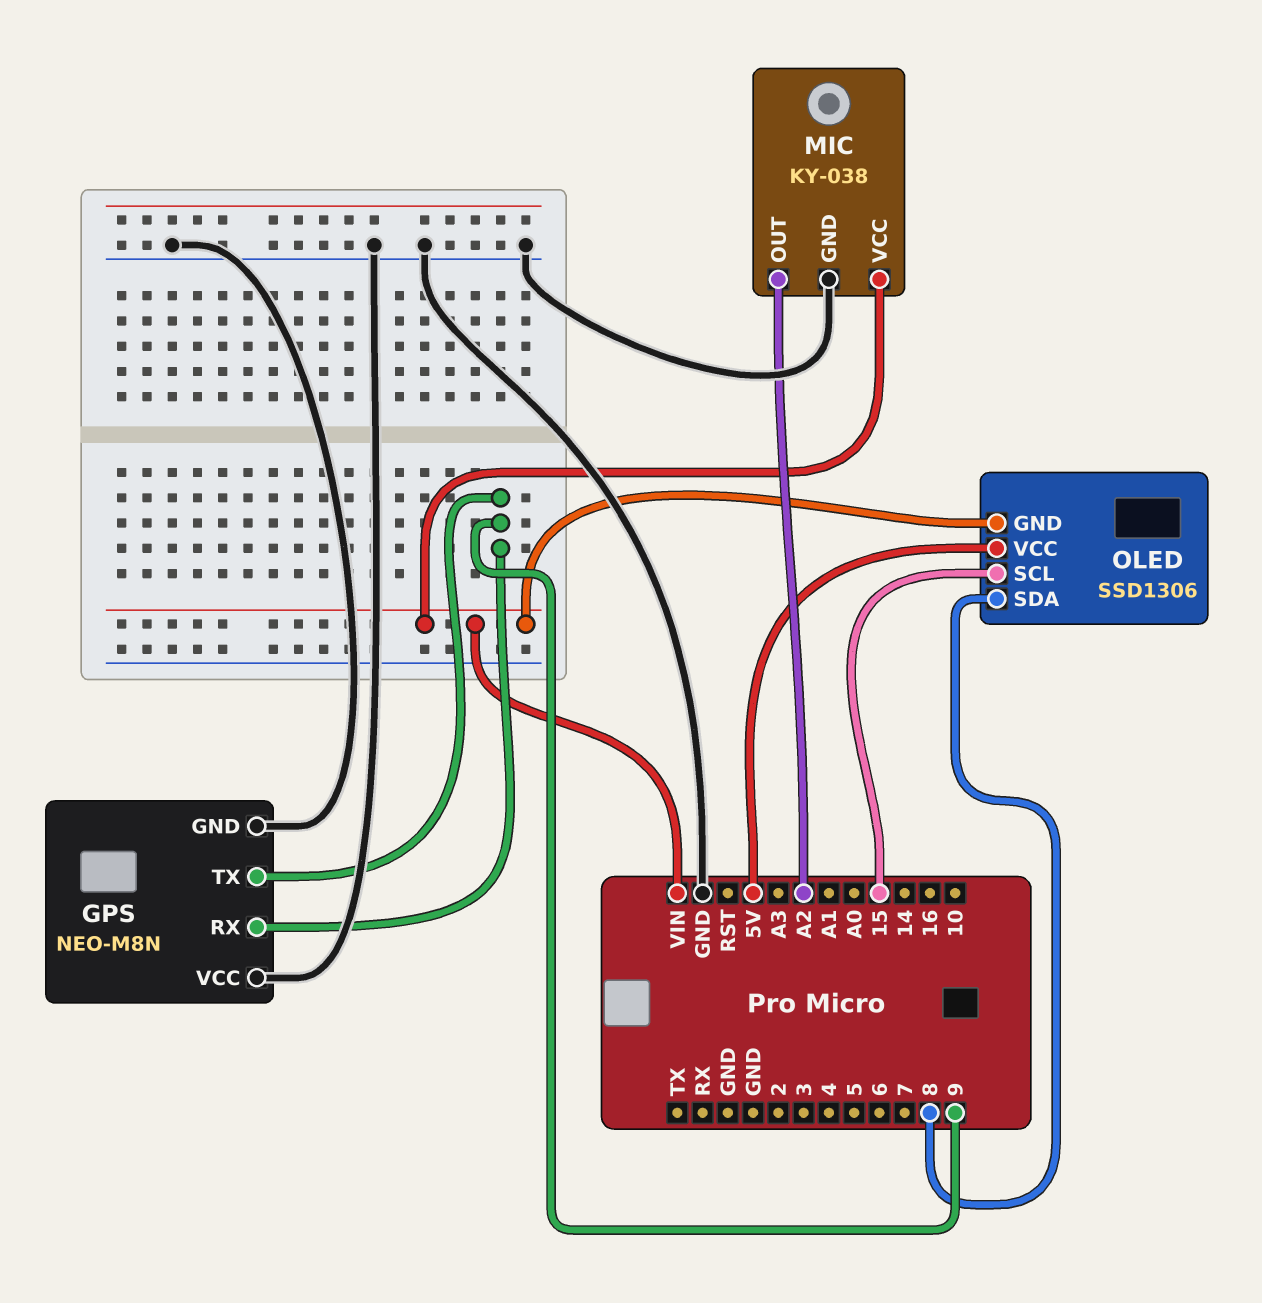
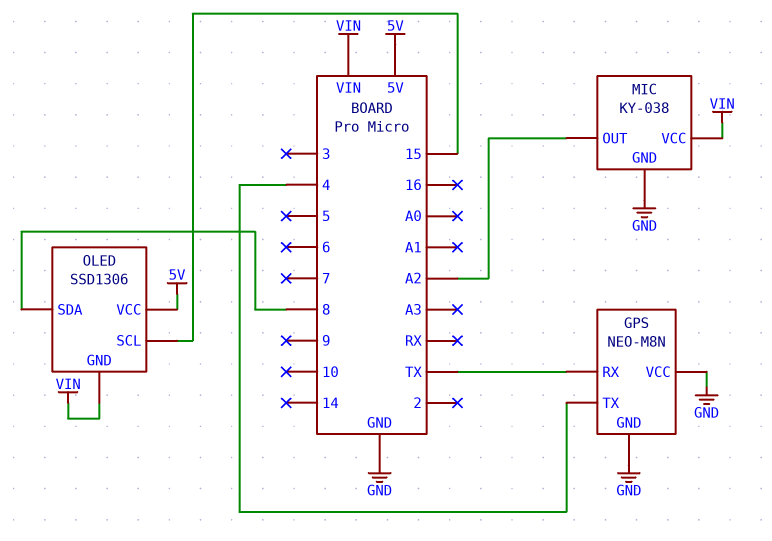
GPS pin RX: 9 -> TX
GPS pin TX: 9 -> 4

